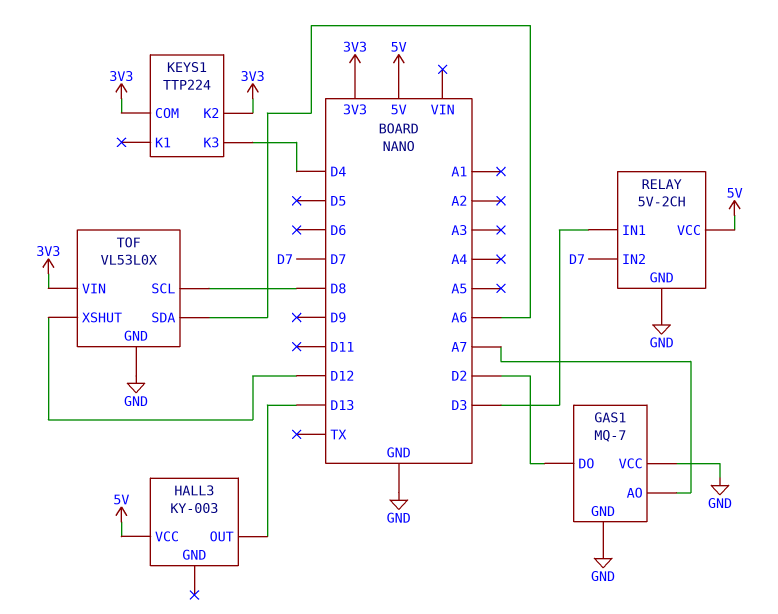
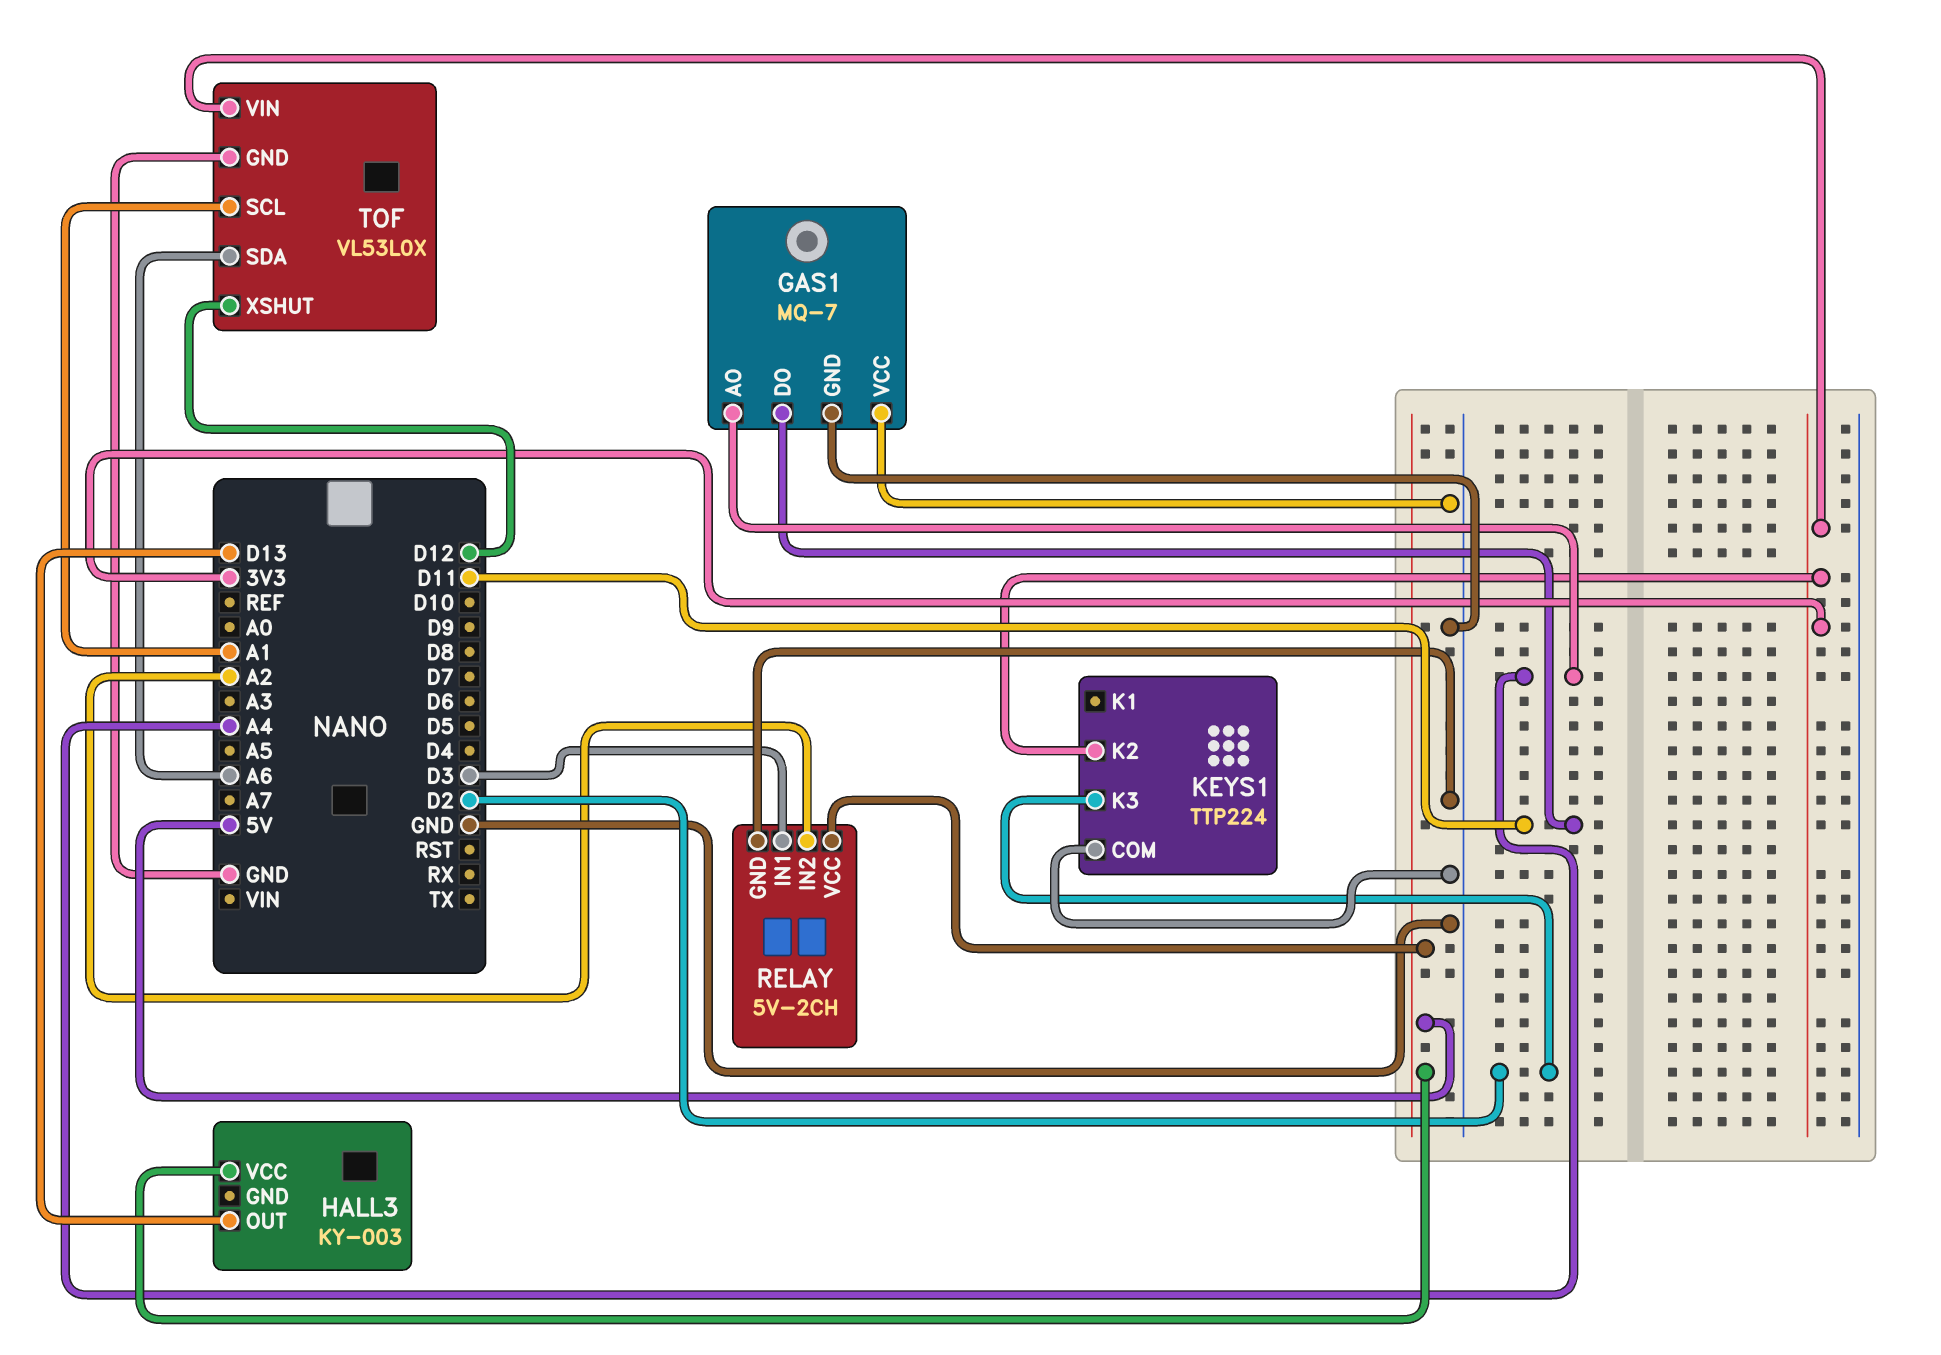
GAS1 pin AO: A7 -> A4
GAS1 pin DO: D2 -> D11
KEYS1 pin COM: 3V3 -> GND
KEYS1 pin K3: D4 -> D2
RELAY pin IN2: D7 -> A2
TOF pin SCL: D8 -> A1

